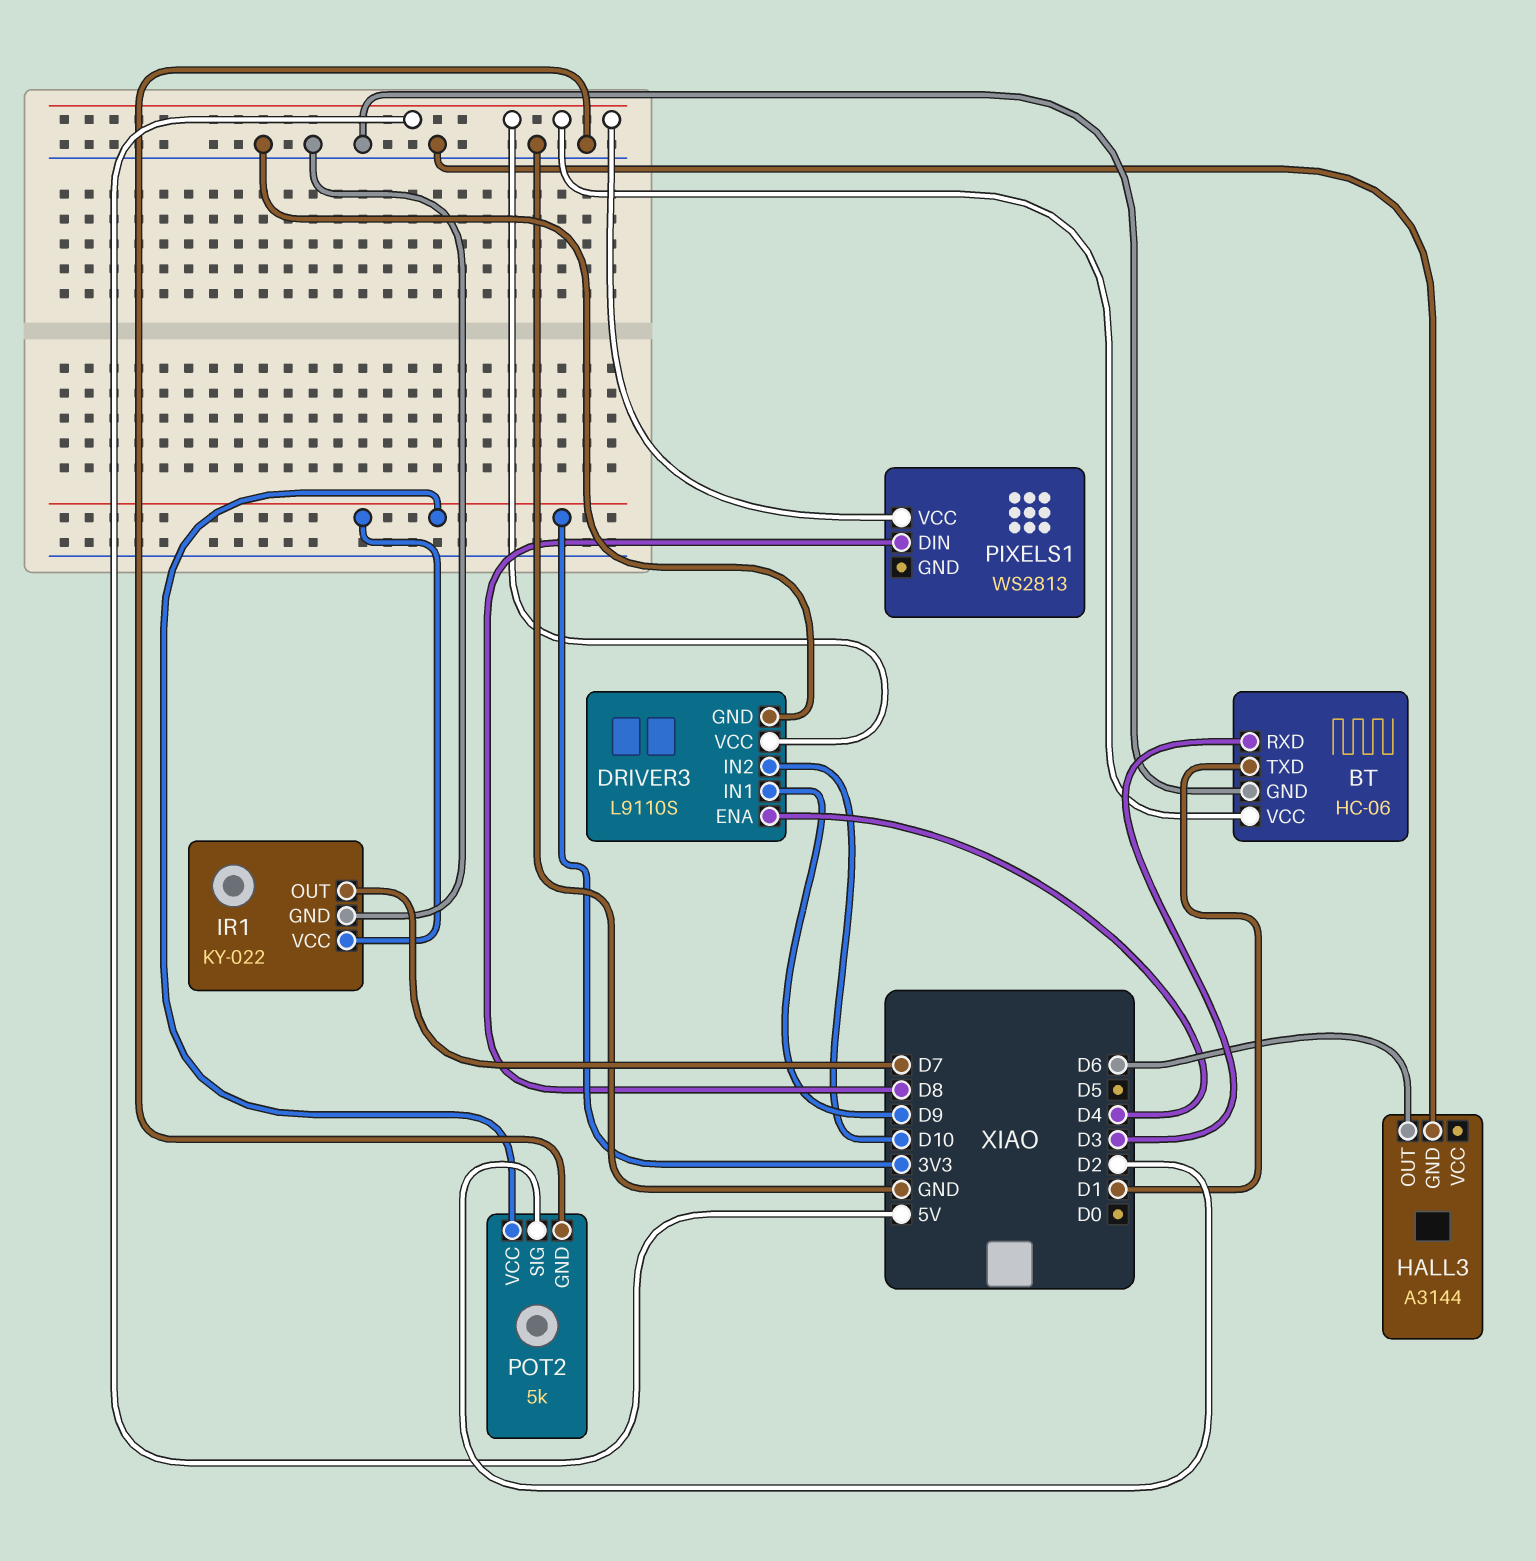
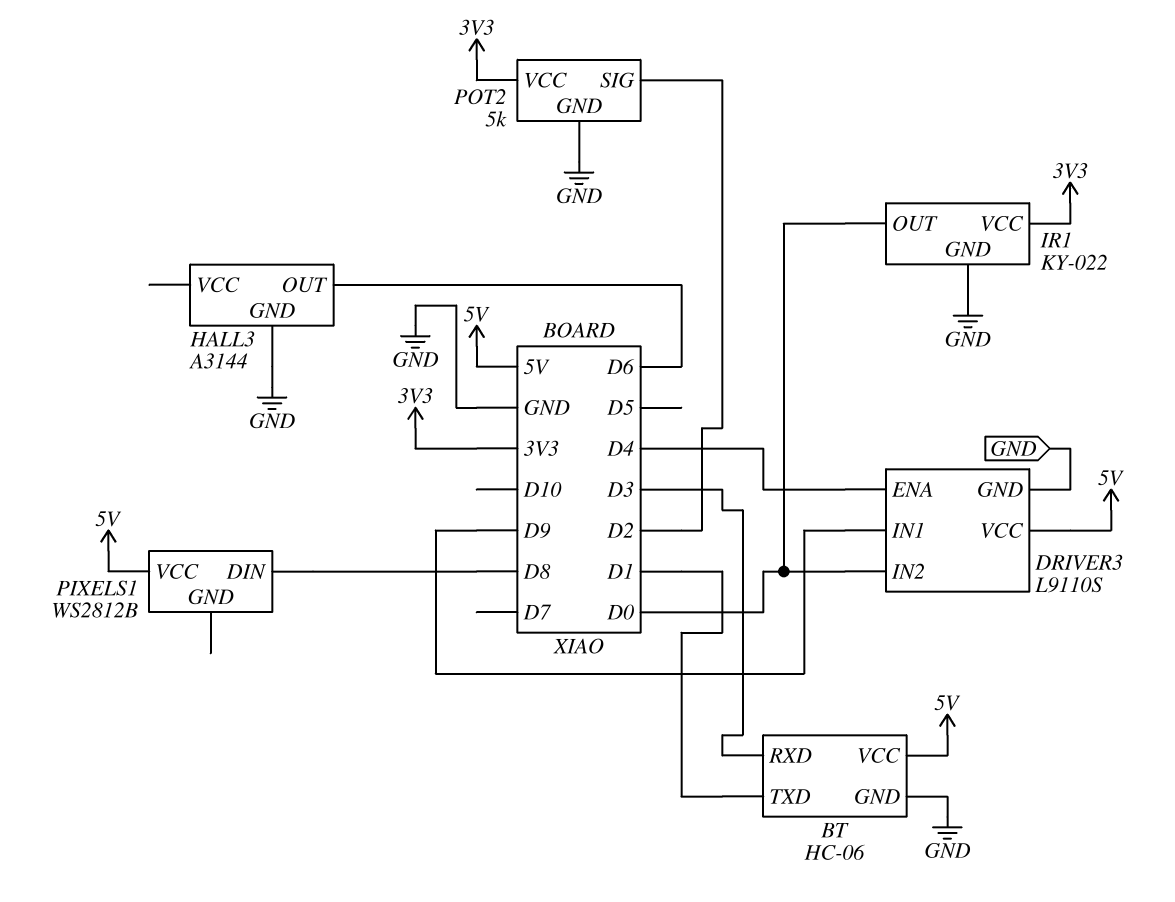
DRIVER3 pin IN2: D10 -> D0
IR1 pin OUT: D7 -> D0
PIXELS1: WS2813 -> WS2812B

